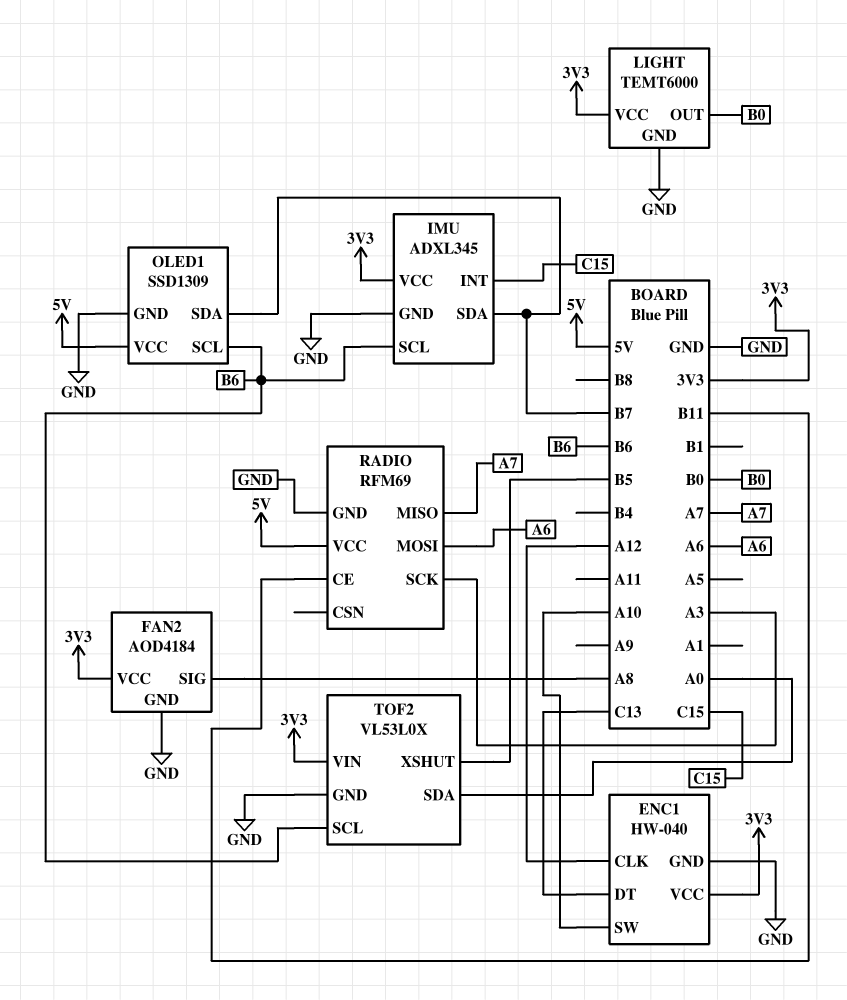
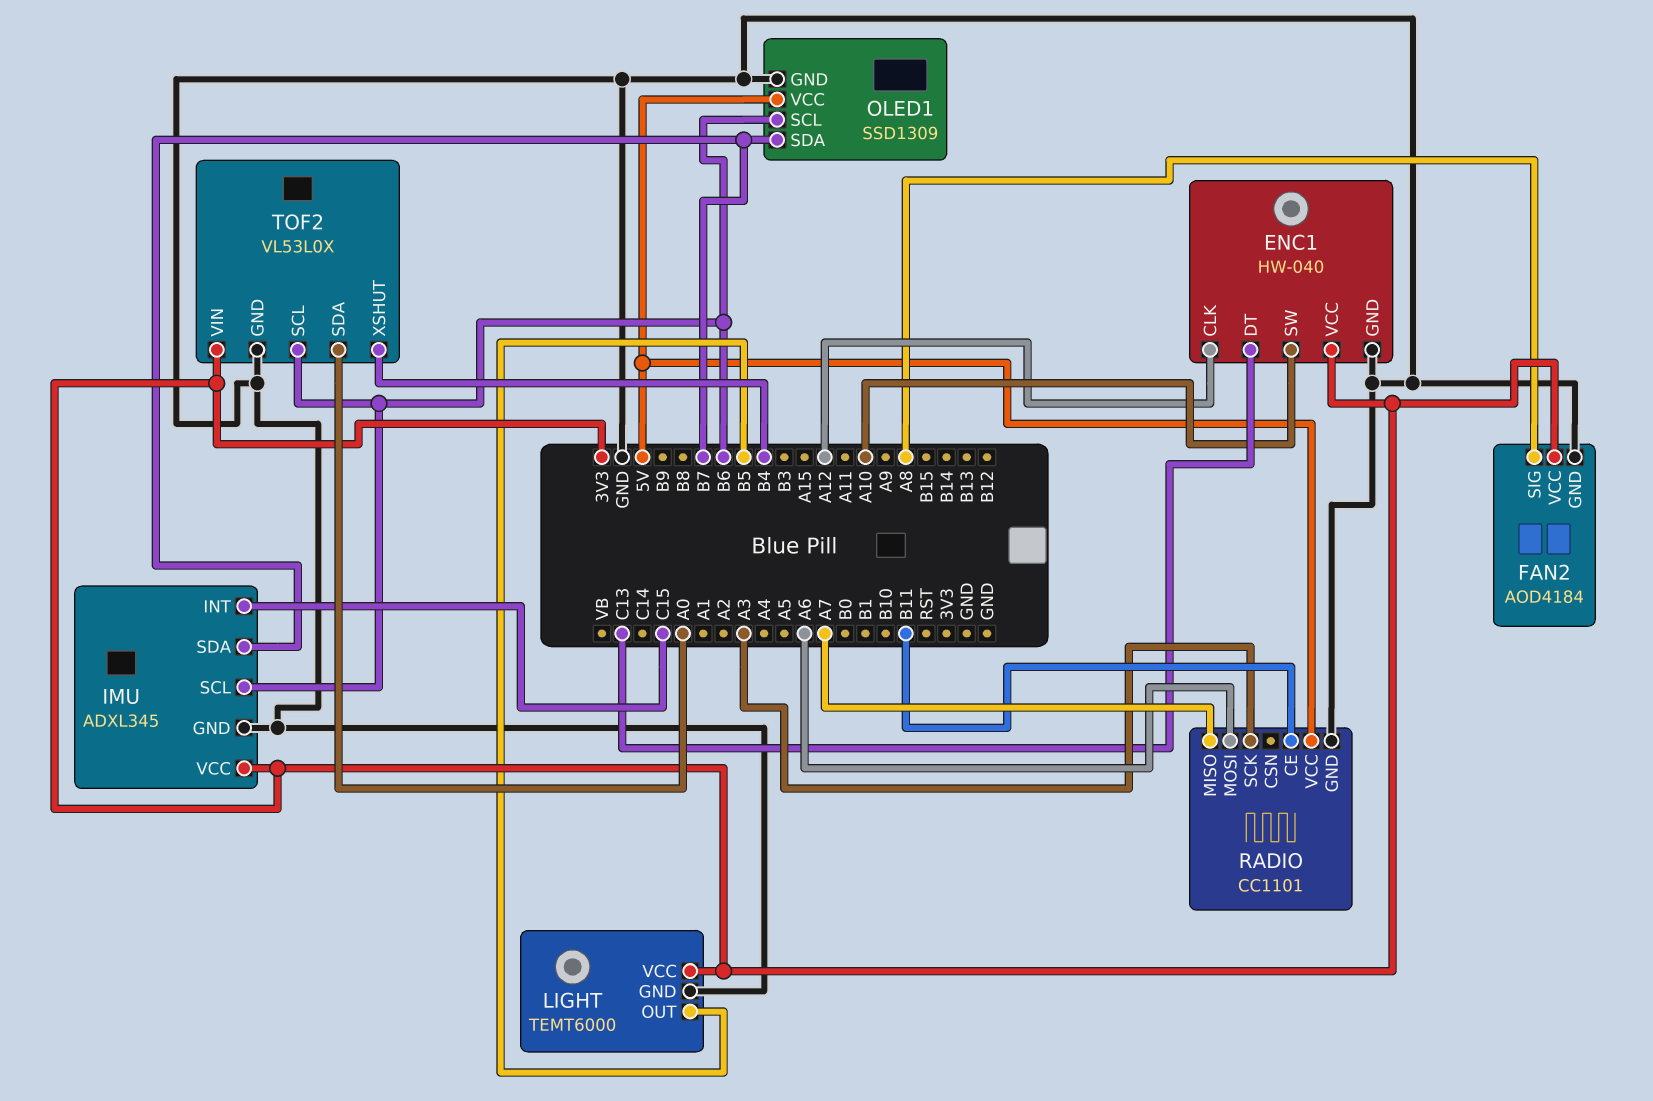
LIGHT pin OUT: B0 -> B5
RADIO: RFM69 -> CC1101
TOF2 pin XSHUT: B5 -> B4

